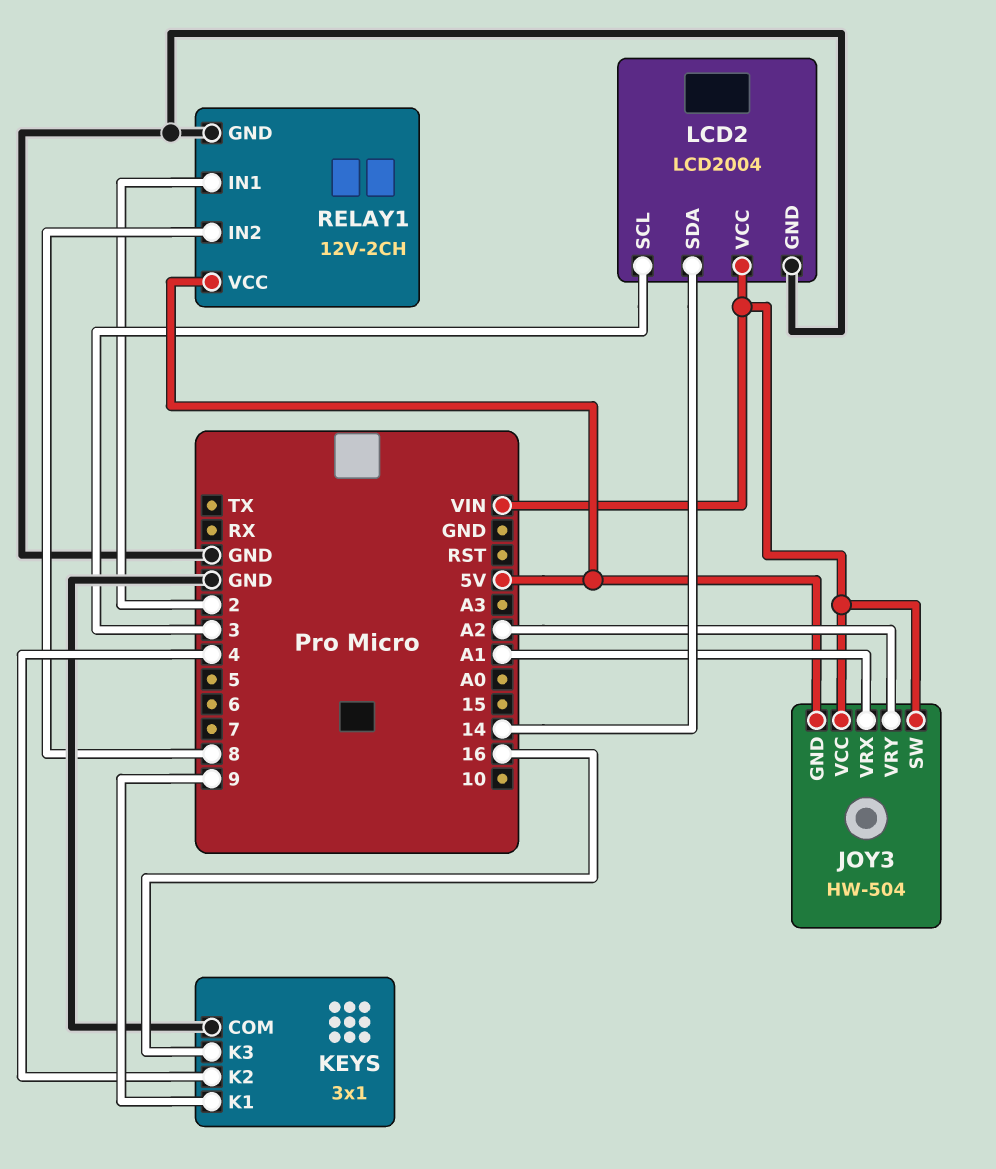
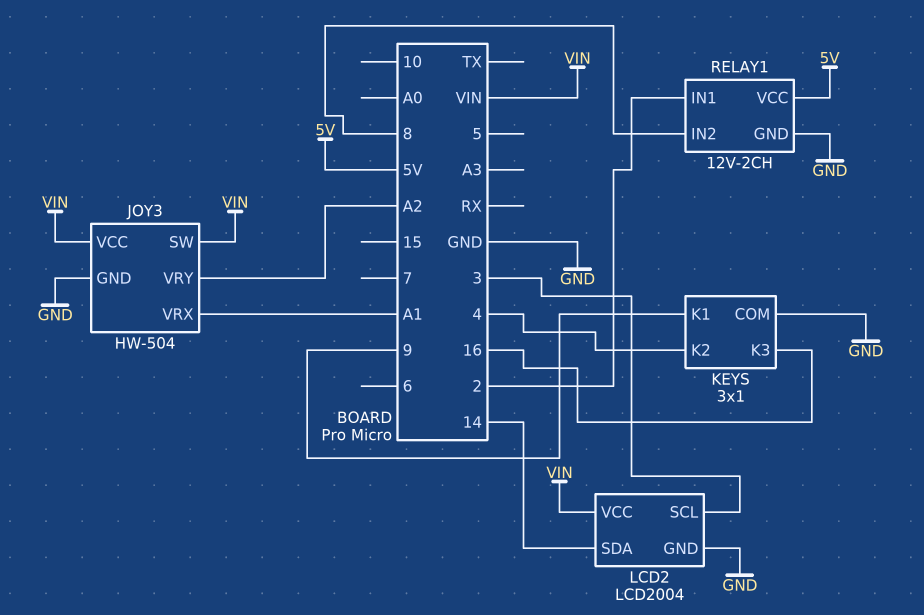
JOY3 pin GND: 5V -> GND

